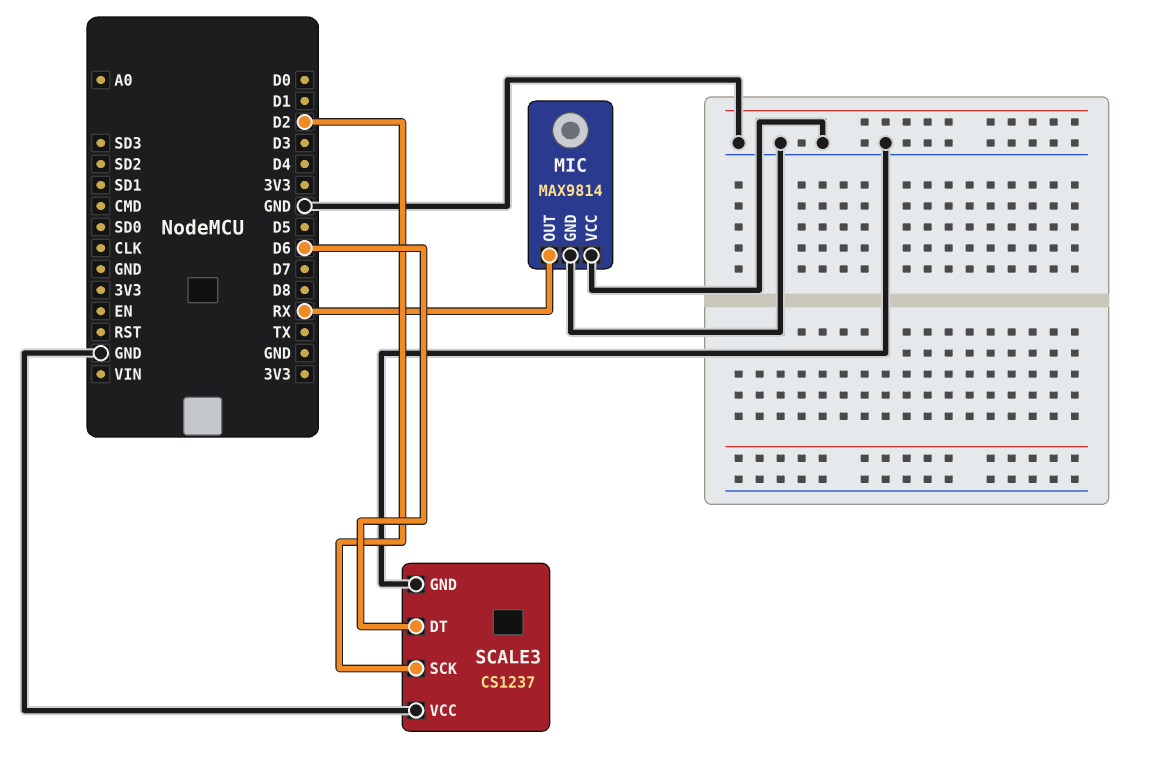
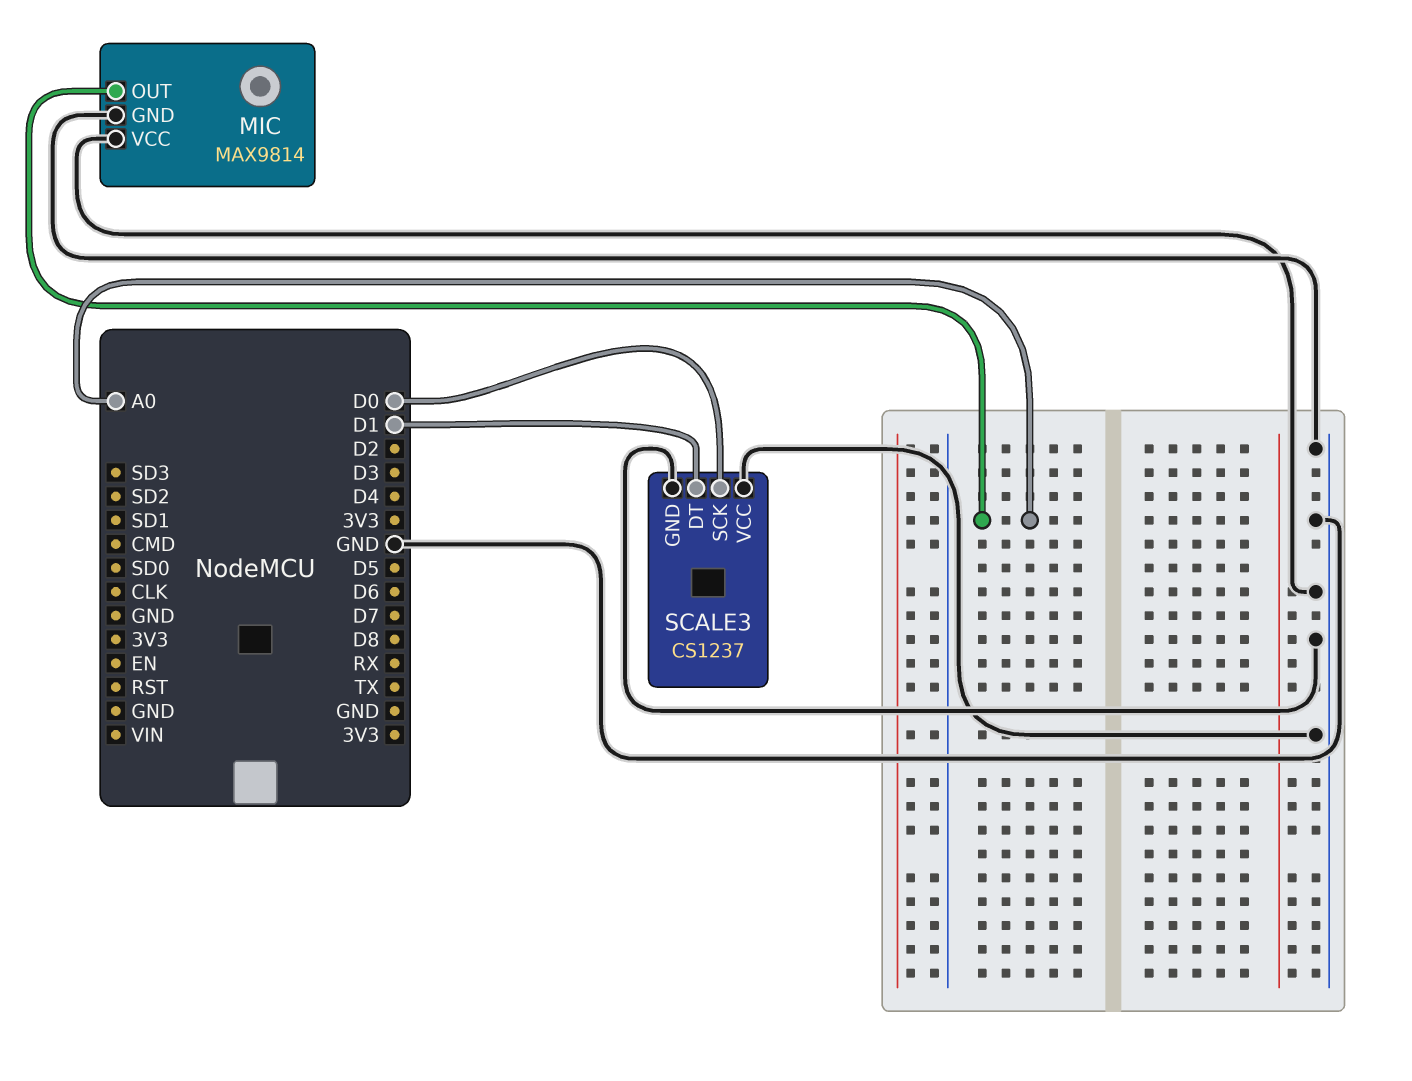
MIC pin OUT: RX -> A0
SCALE3 pin DT: D6 -> D1
SCALE3 pin SCK: D2 -> D0

